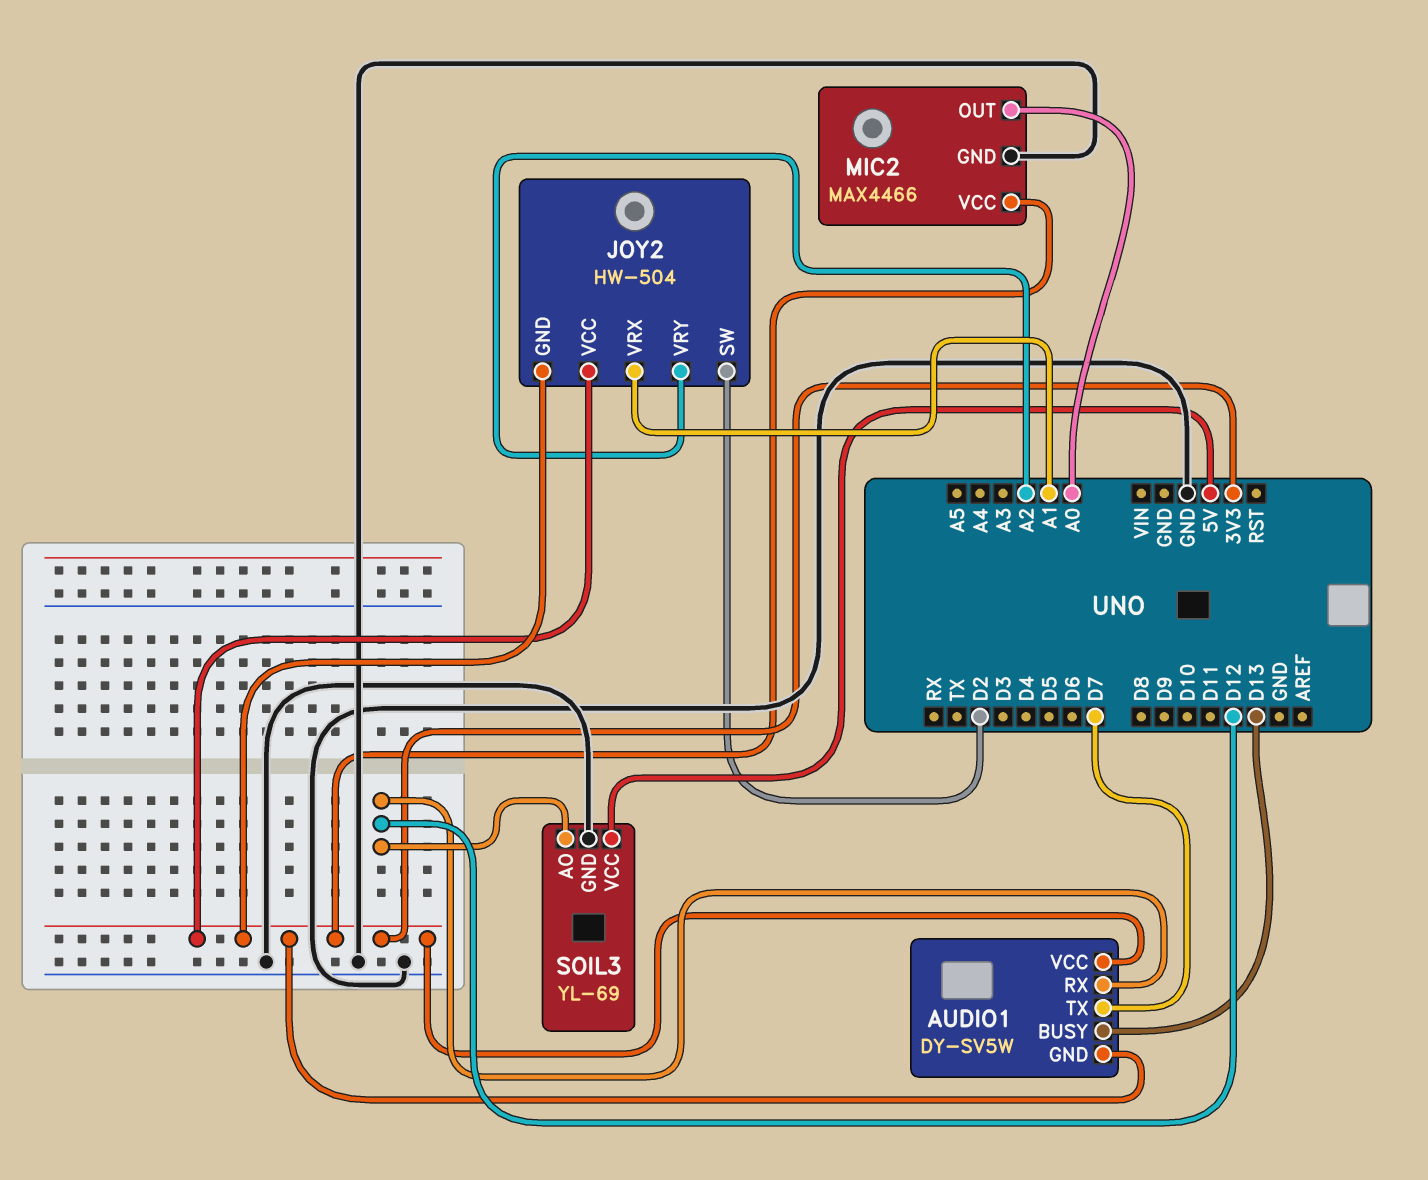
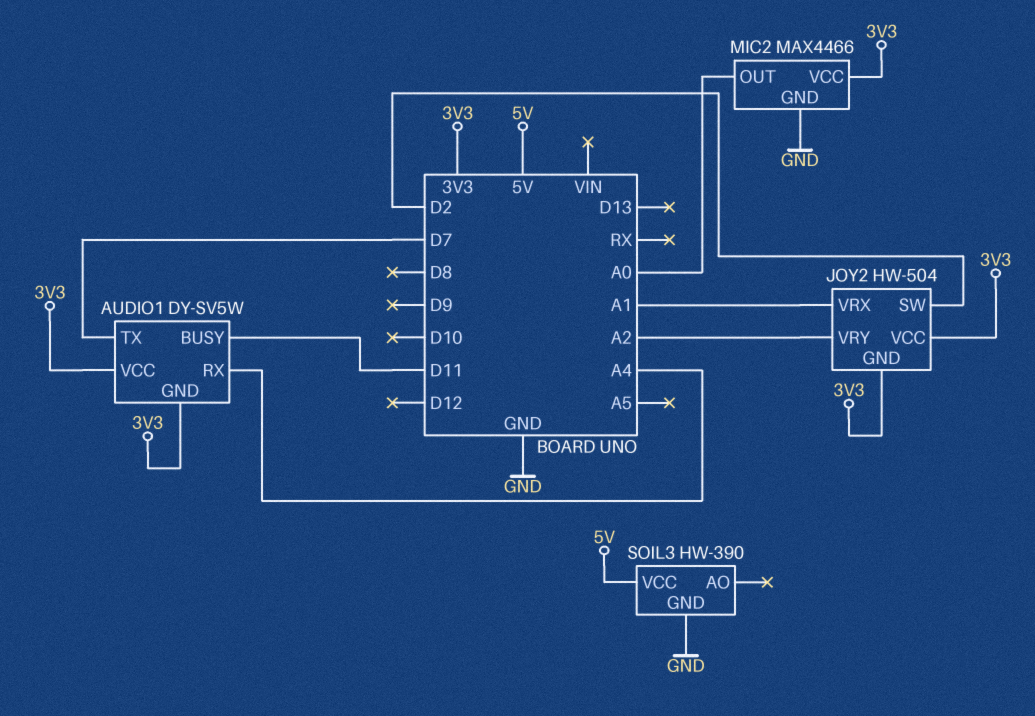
AUDIO1 pin BUSY: D13 -> D11
AUDIO1 pin RX: D12 -> A4
SOIL3: YL-69 -> HW-390
SOIL3 pin AO: D12 -> none

